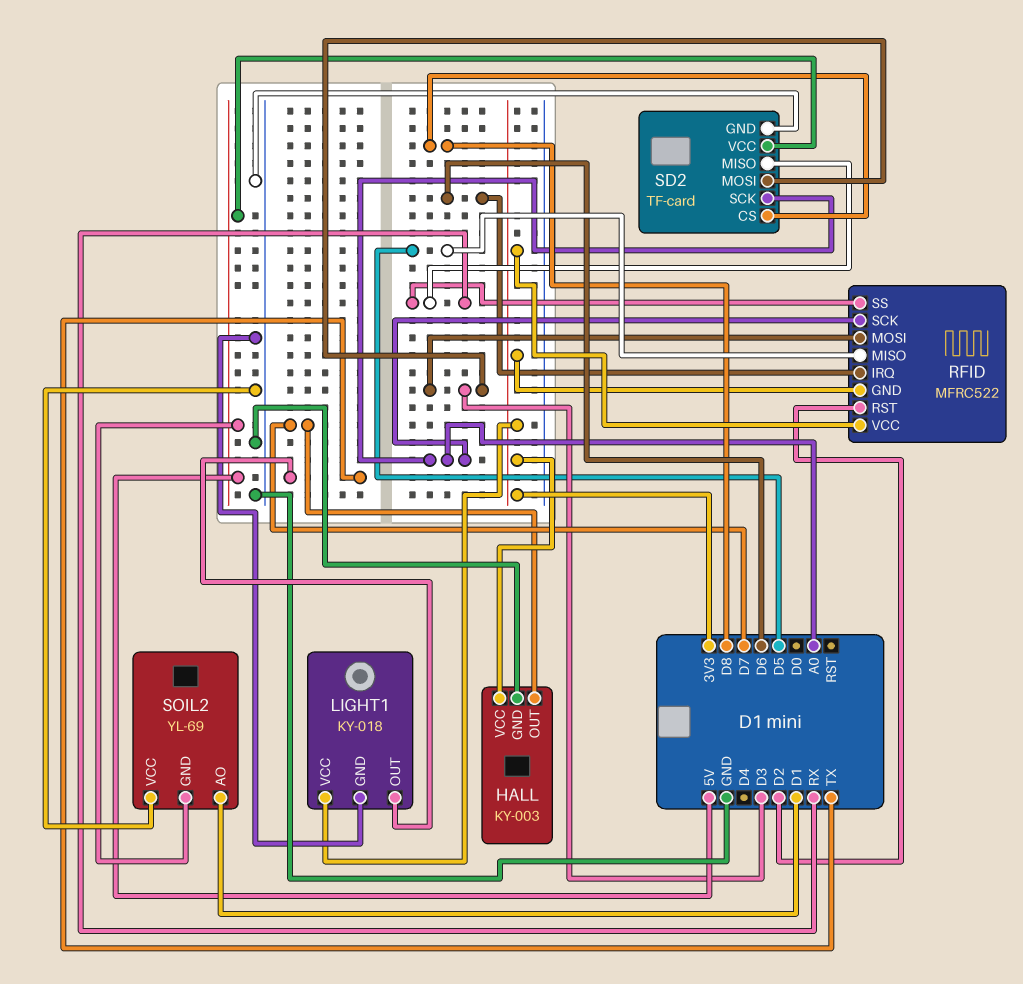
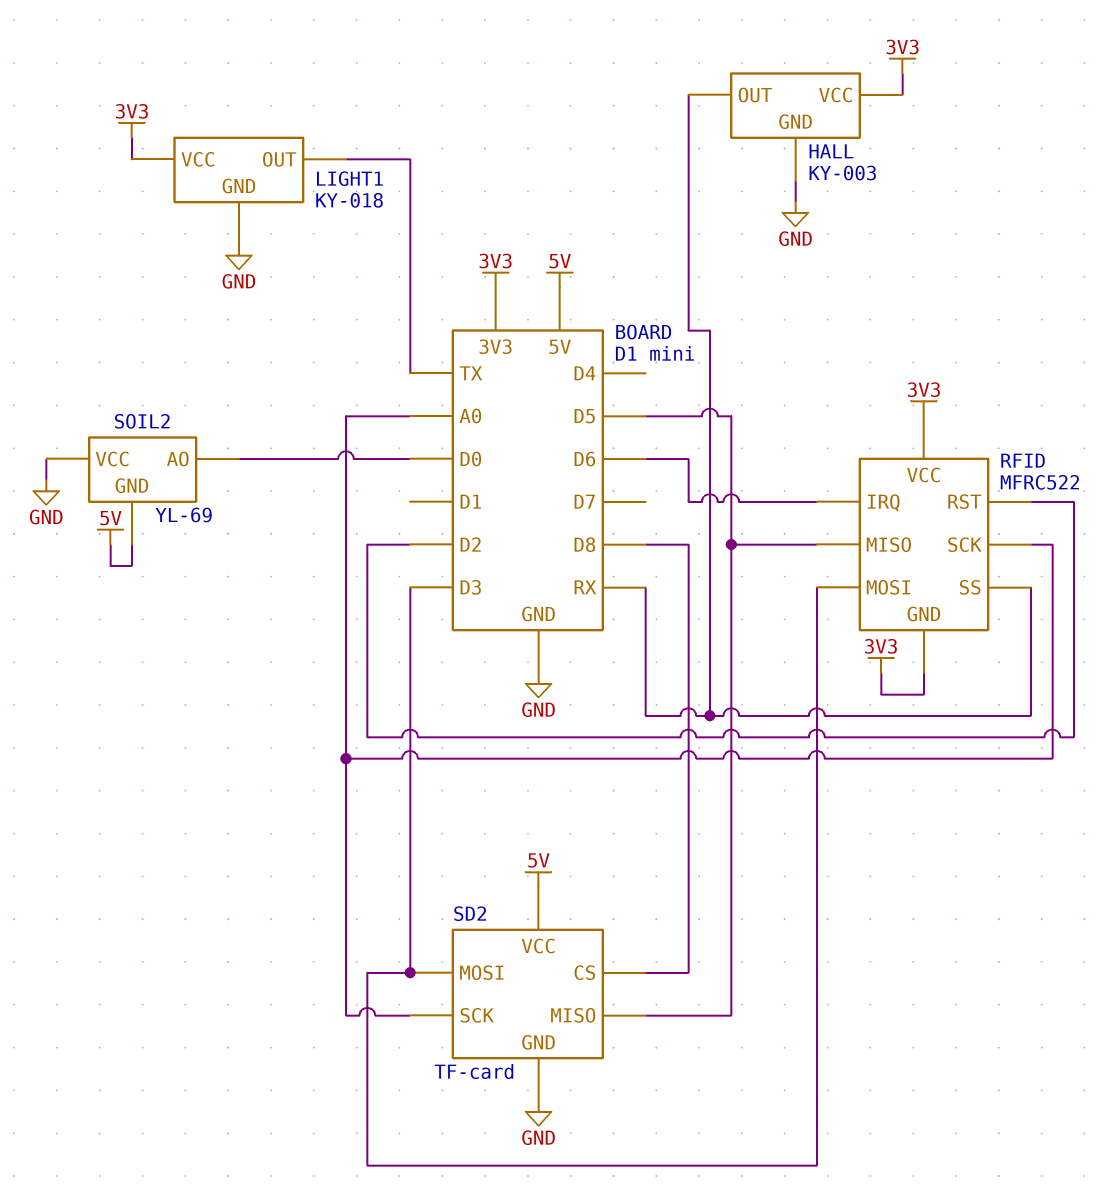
HALL pin OUT: D7 -> RX
SD2 pin MISO: RX -> D5
SOIL2 pin AO: D1 -> D0

